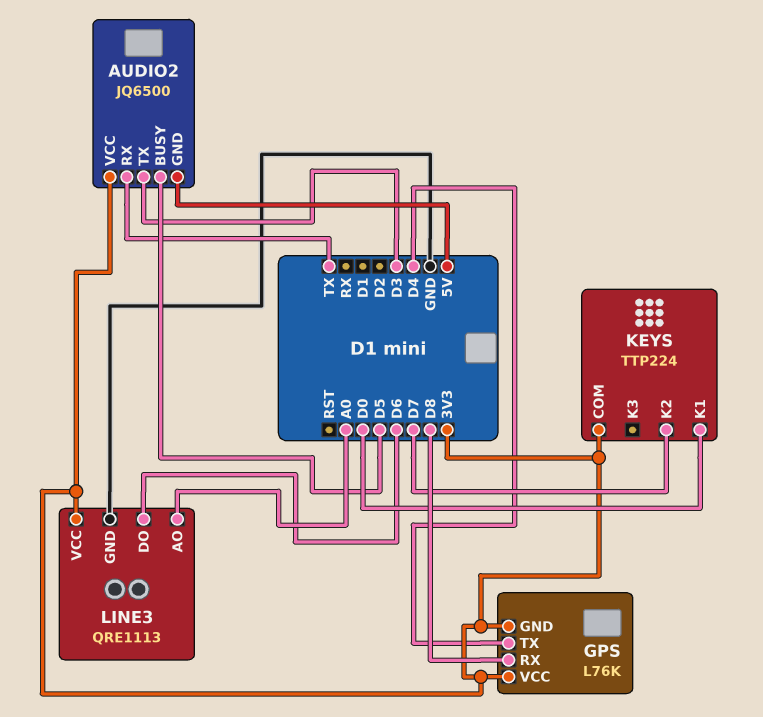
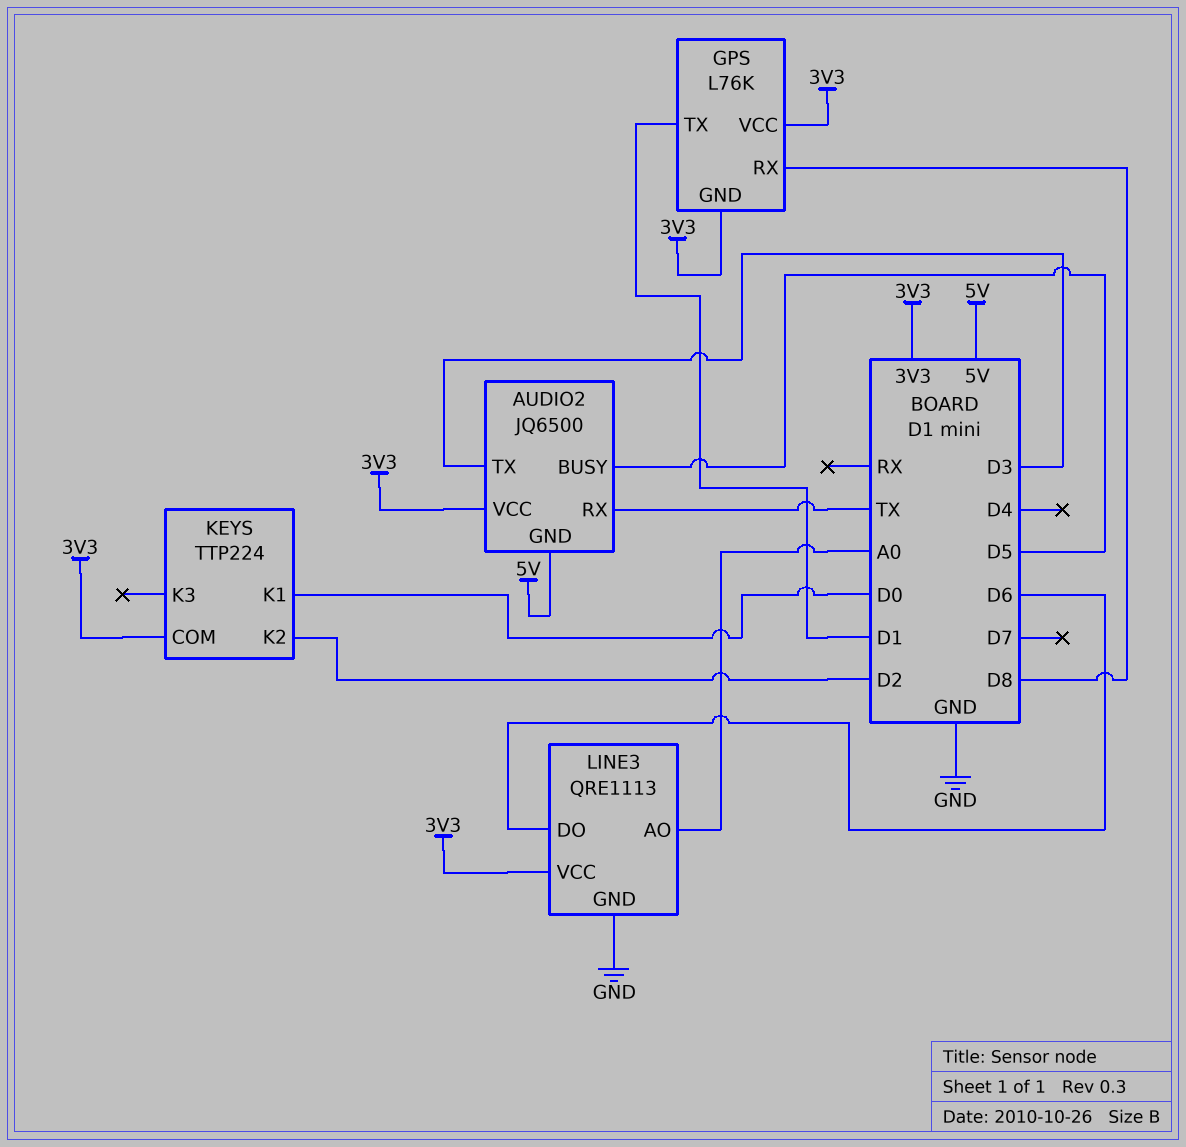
GPS pin TX: D4 -> D1
KEYS pin K2: D7 -> D2

